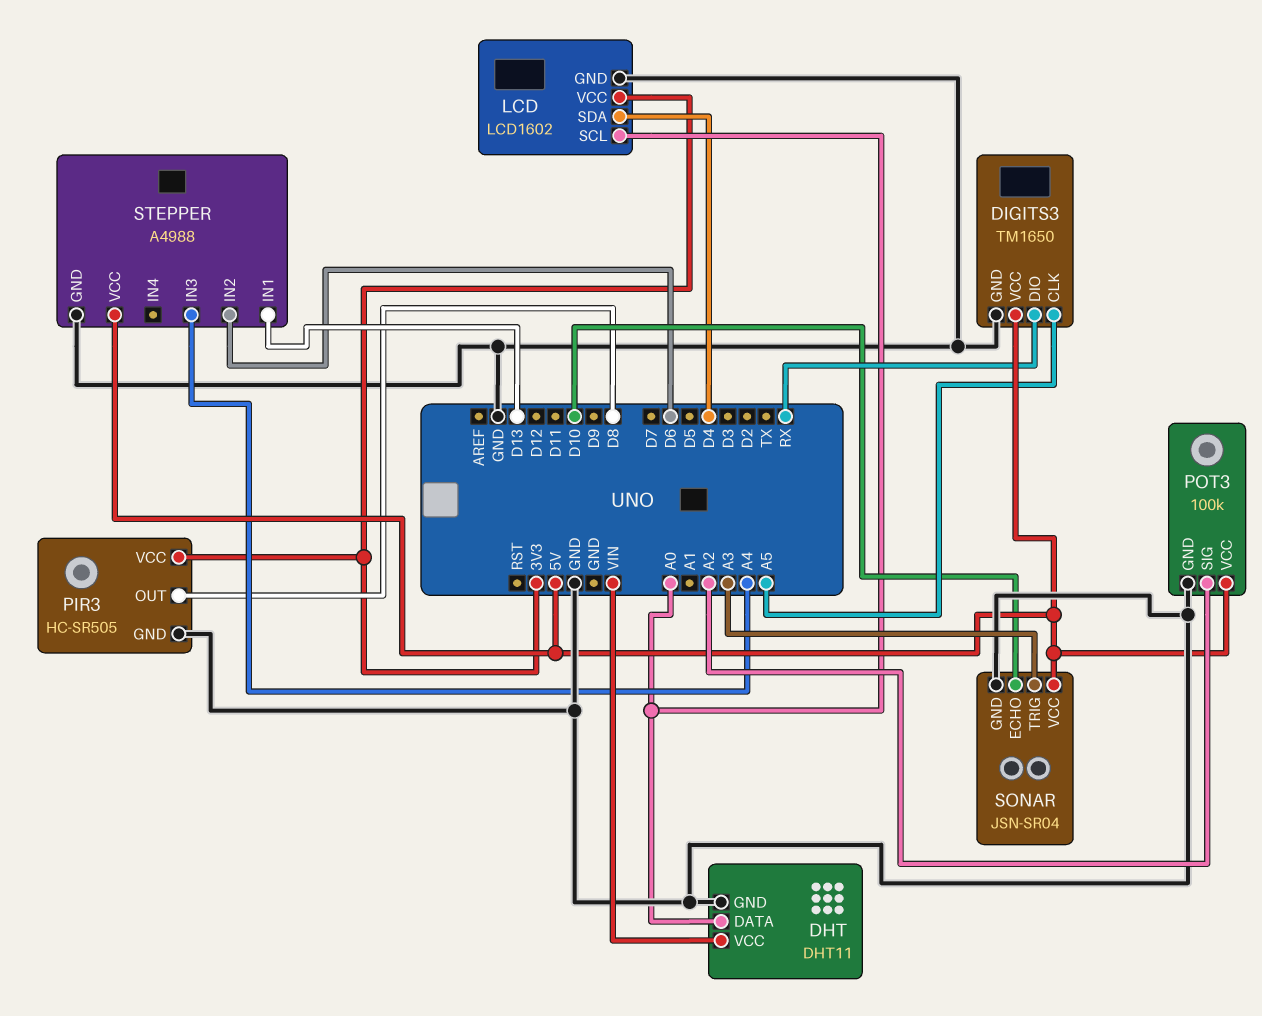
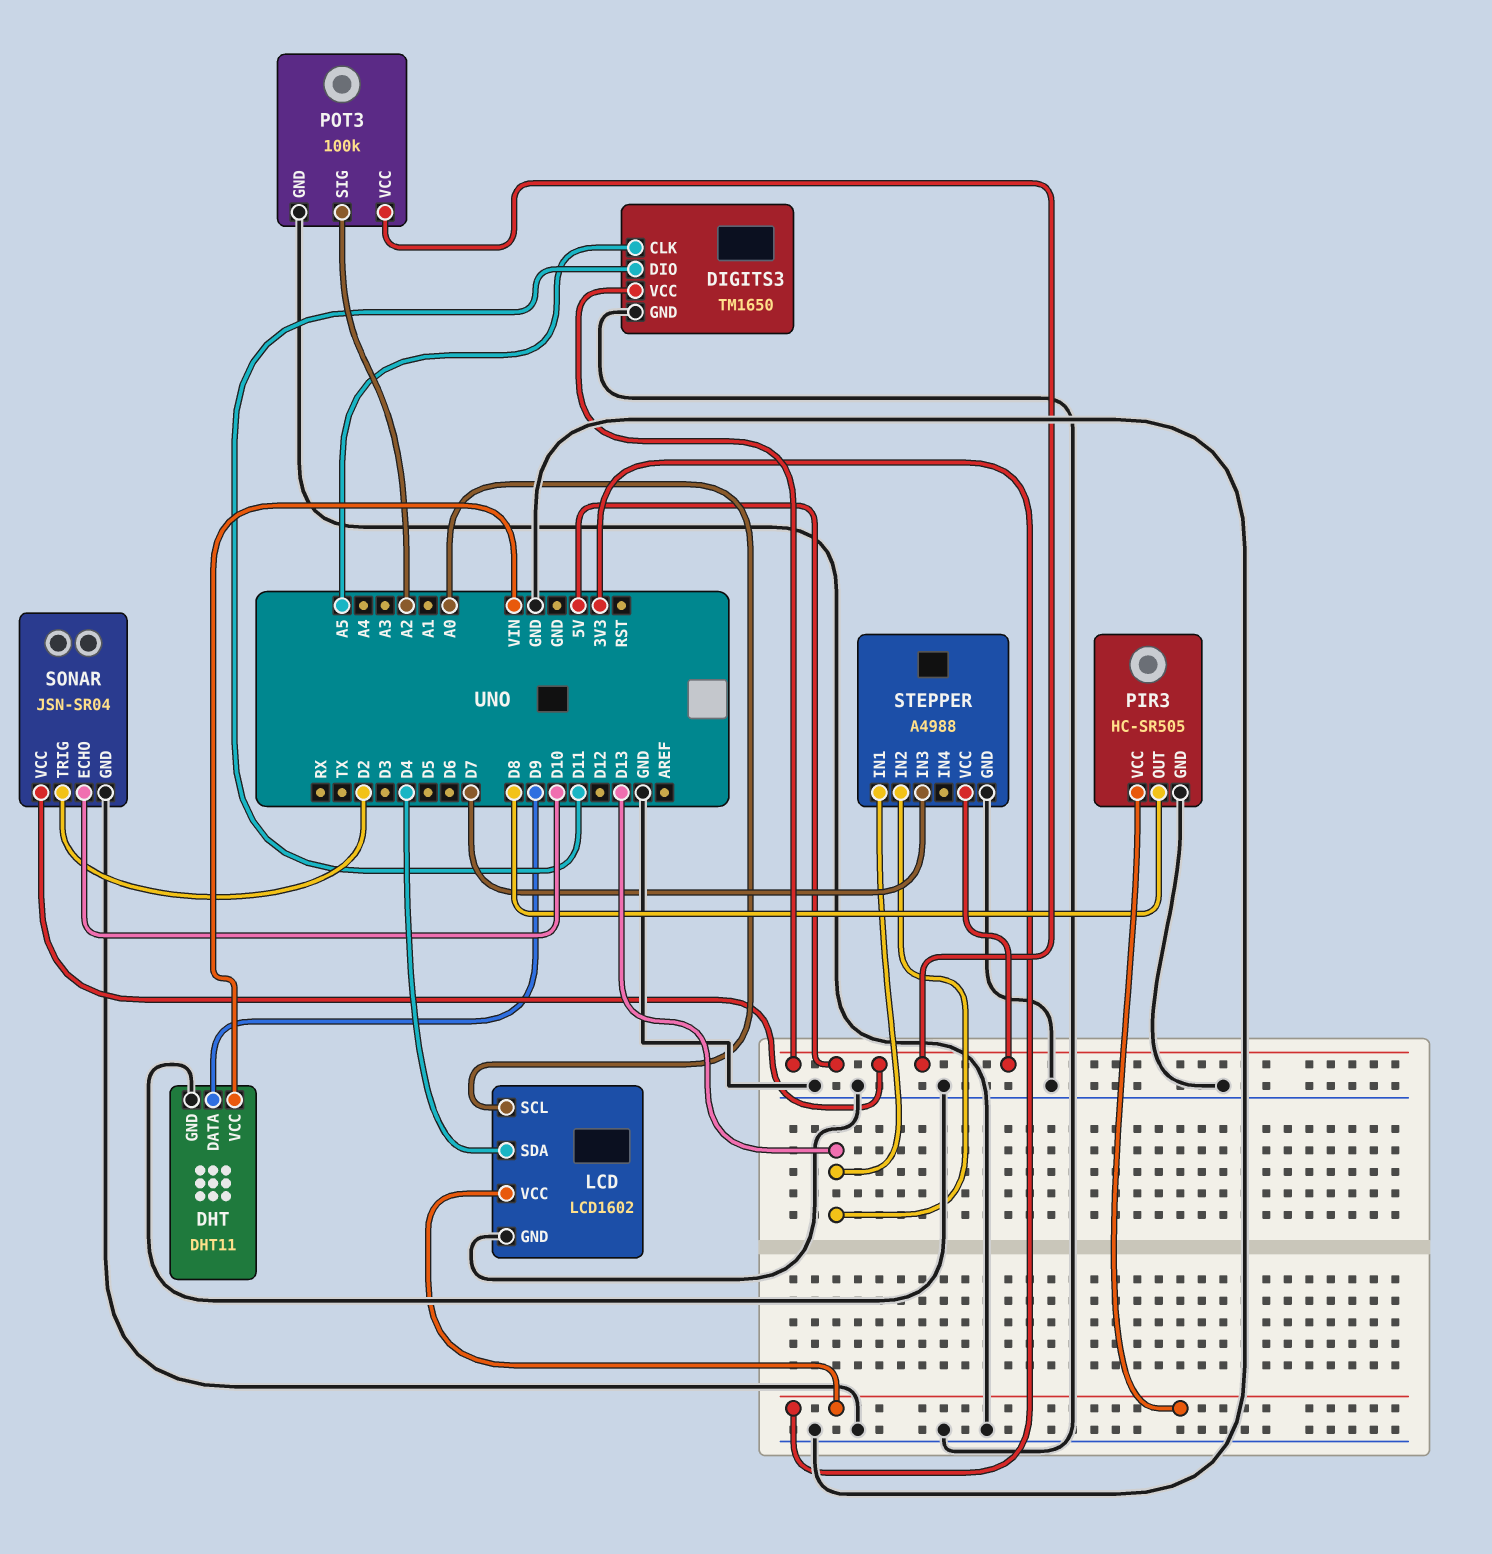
DHT pin DATA: A0 -> D9
DIGITS3 pin DIO: RX -> D11
SONAR pin TRIG: A3 -> D2
STEPPER pin IN2: D6 -> D13
STEPPER pin IN3: A4 -> D7

